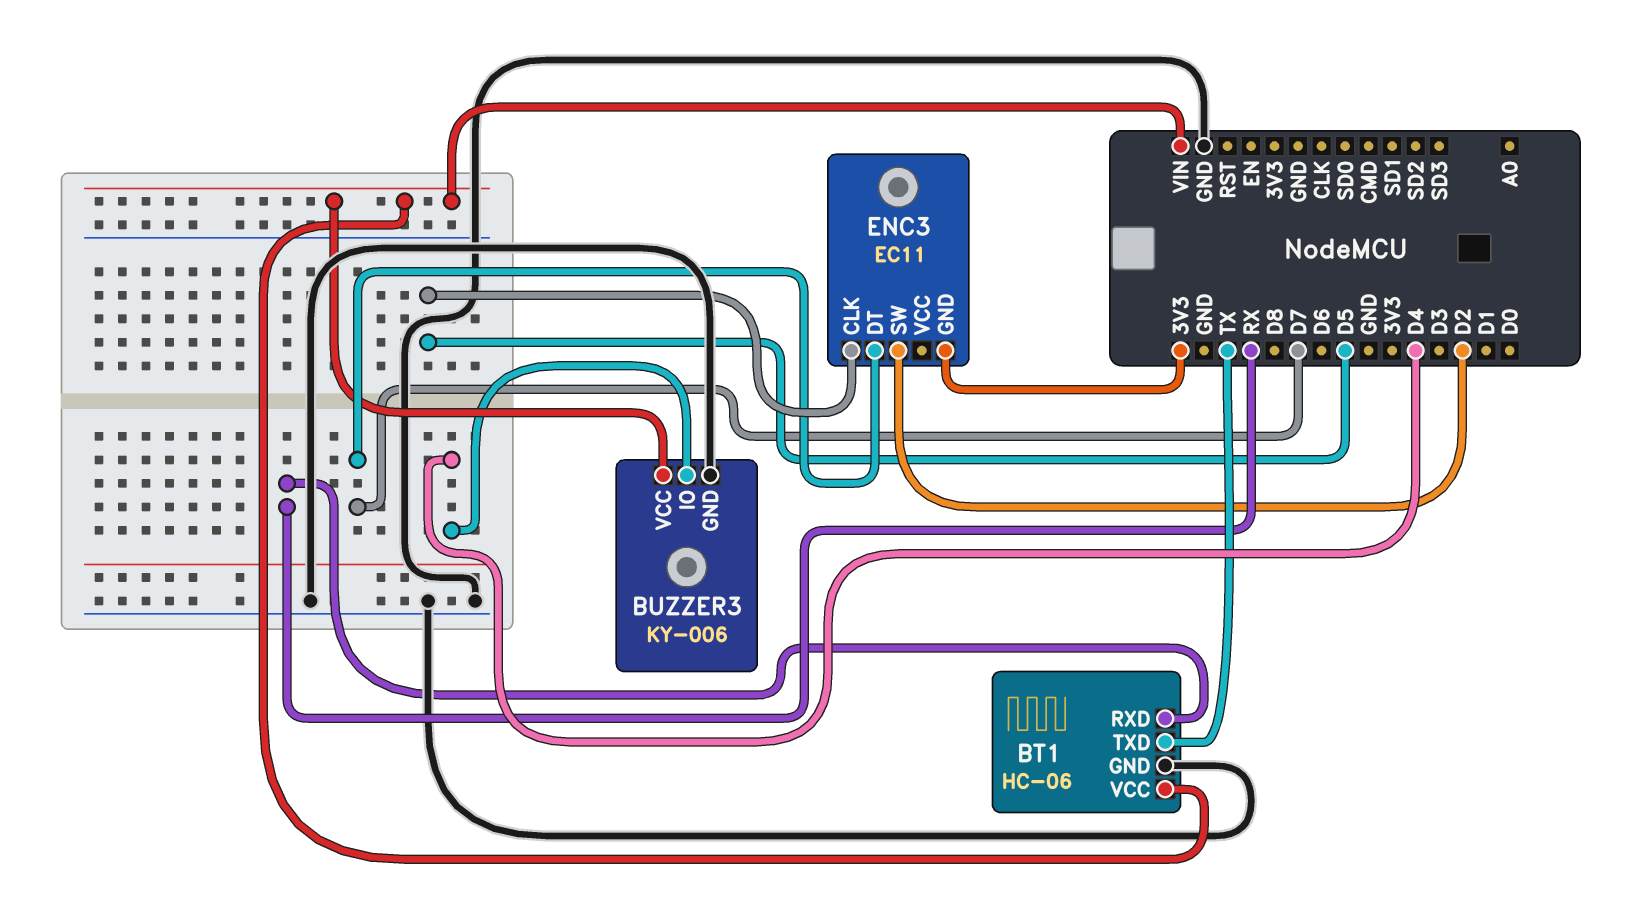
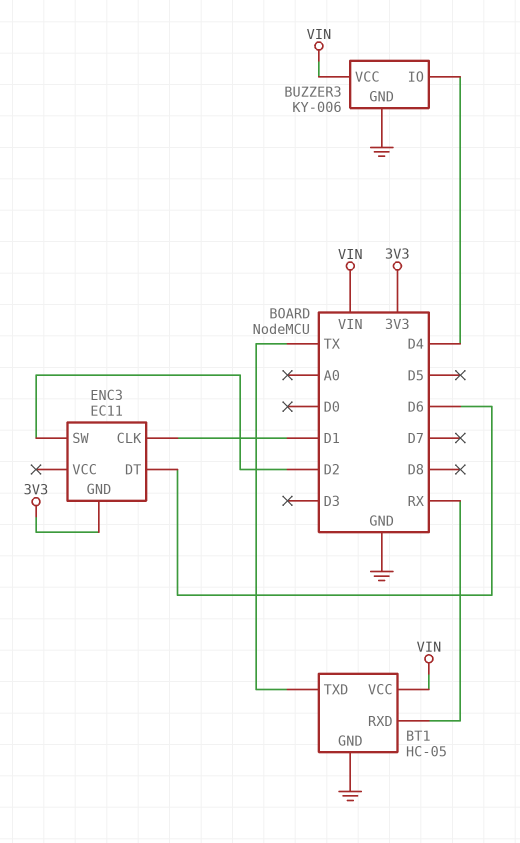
BT1: HC-06 -> HC-05
ENC3 pin CLK: D5 -> D1
ENC3 pin DT: D7 -> D6

